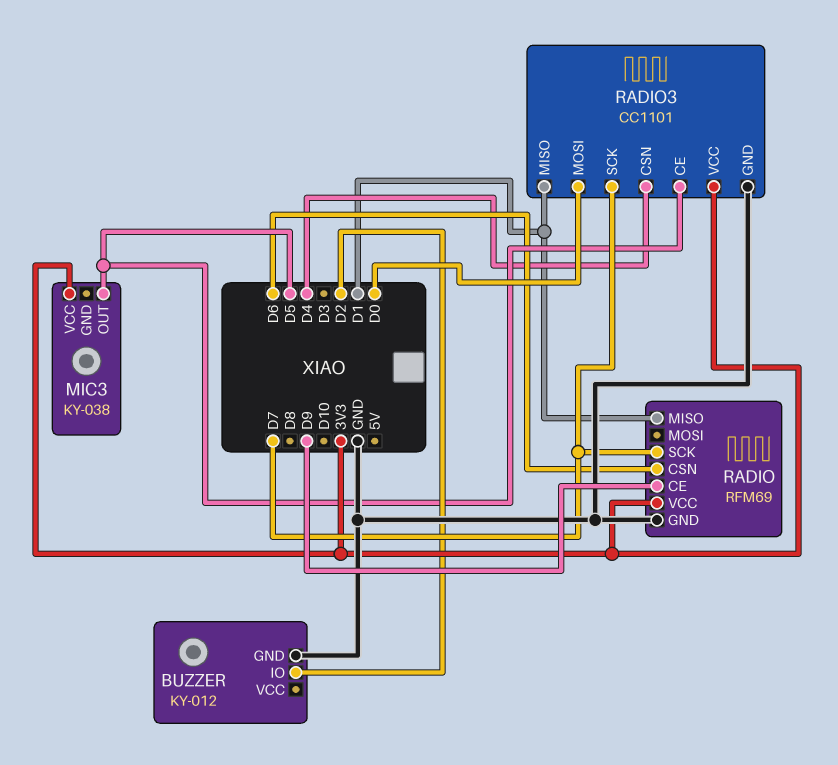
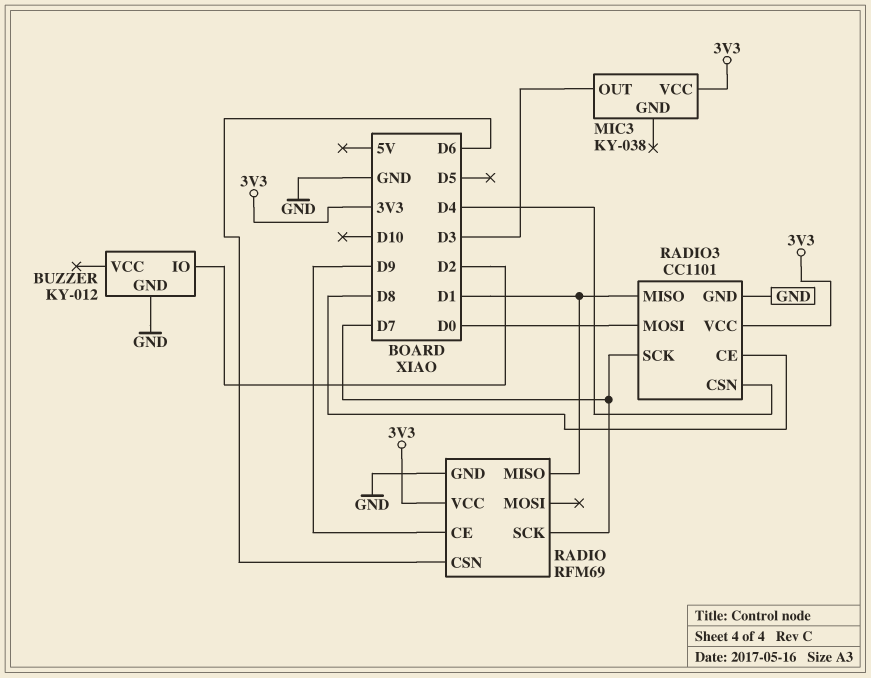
MIC3 pin OUT: D5 -> D3
RADIO3 pin CE: D5 -> D8

